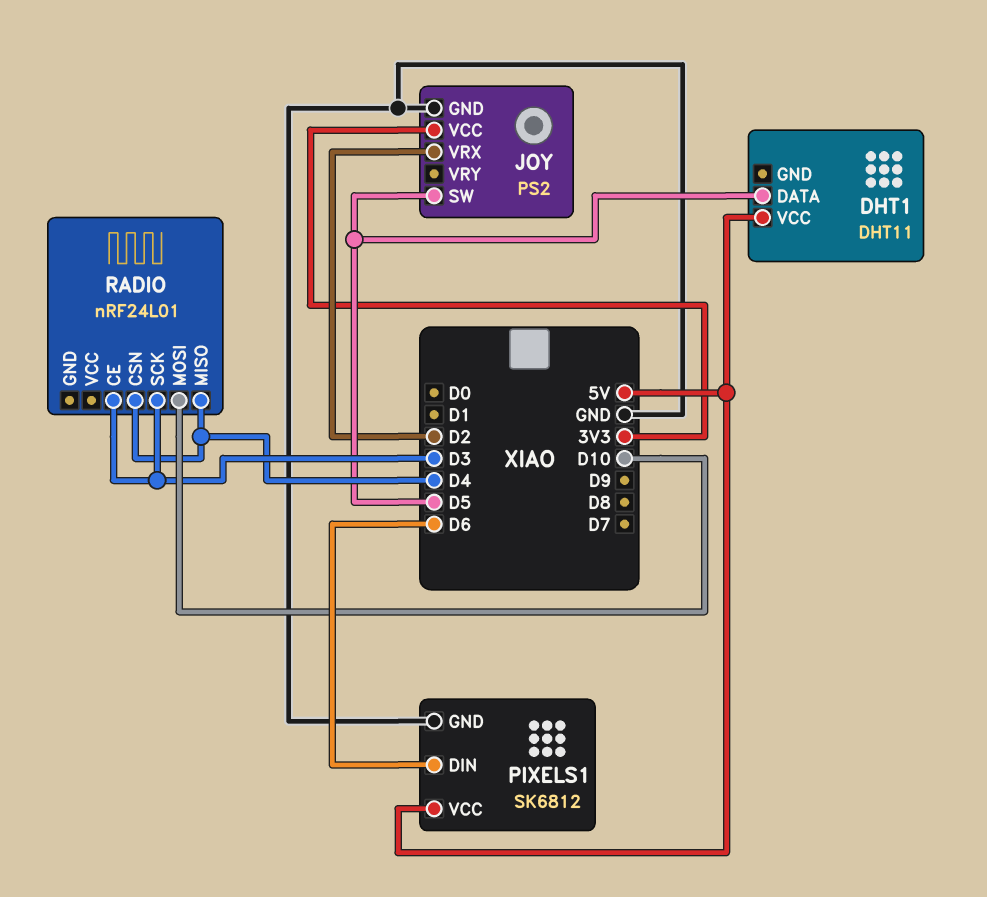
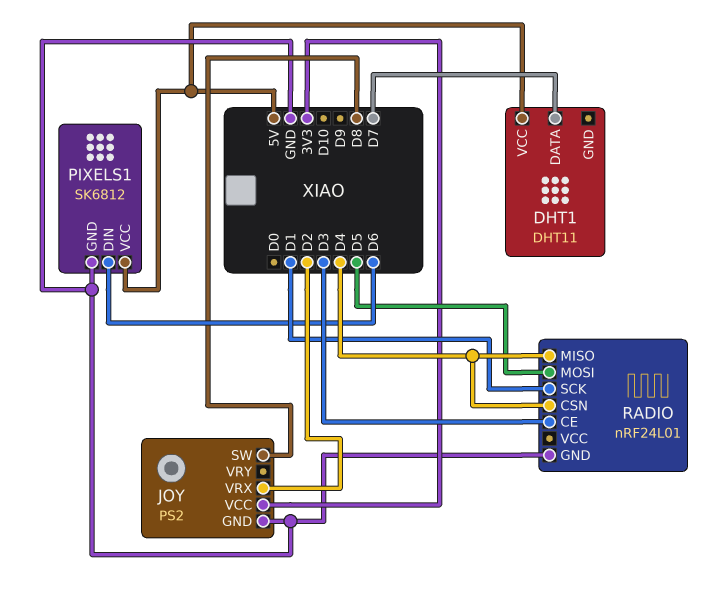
DHT1 pin DATA: D5 -> D7
JOY pin SW: D5 -> D8
RADIO pin GND: none -> GND
RADIO pin MOSI: D10 -> D5
RADIO pin SCK: D3 -> D1

